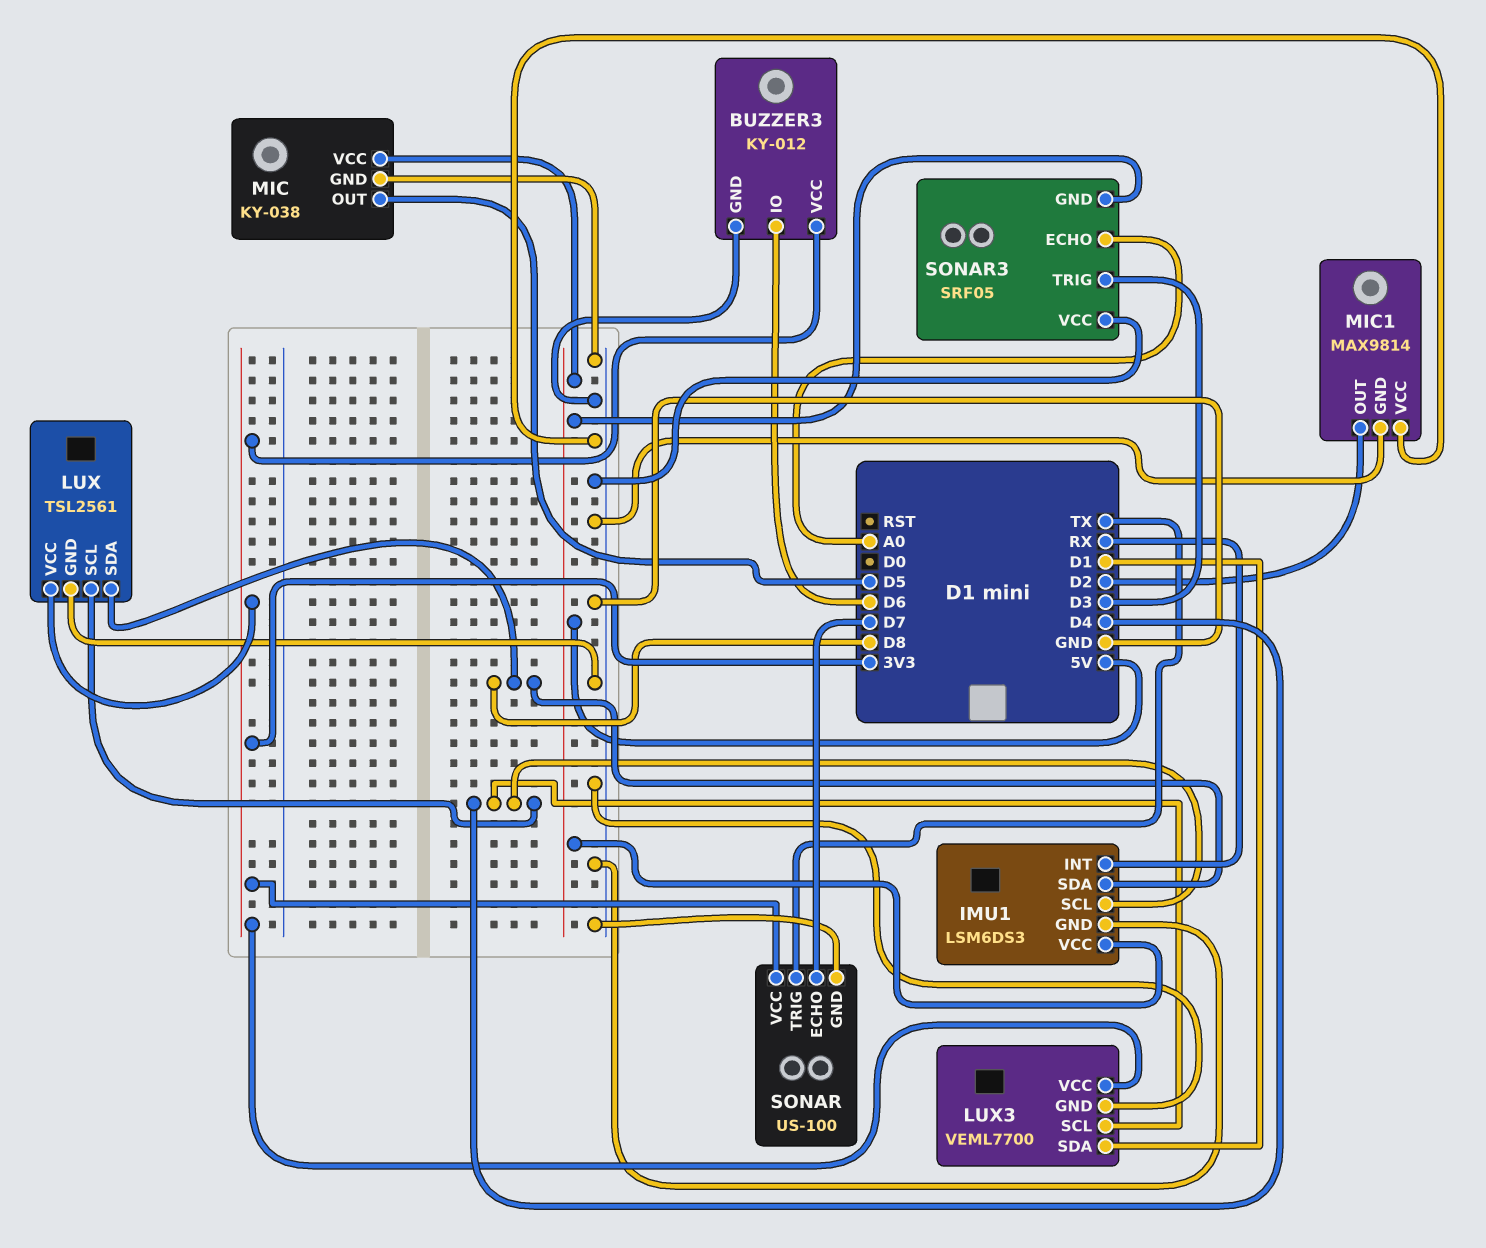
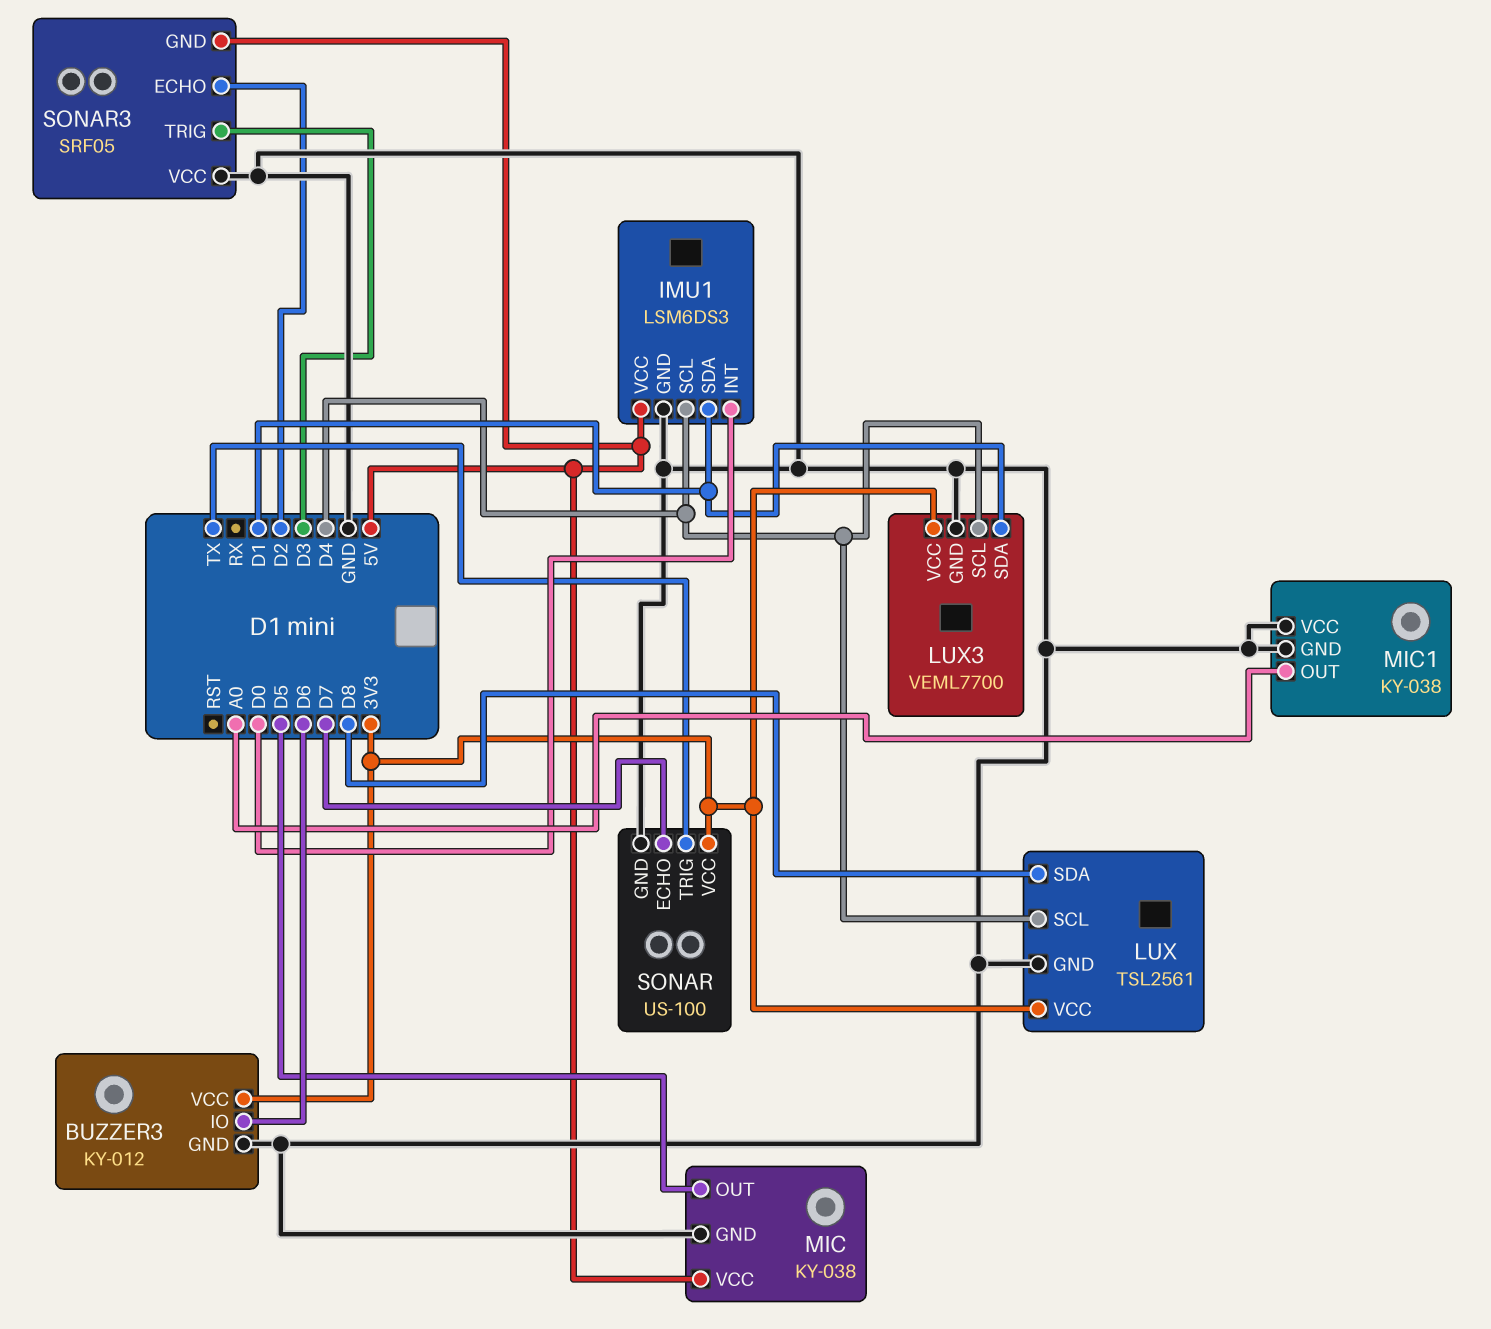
IMU1 pin INT: RX -> D0
IMU1 pin SDA: D8 -> D1
MIC1: MAX9814 -> KY-038
MIC1 pin OUT: D2 -> A0
SONAR3 pin ECHO: A0 -> D2

